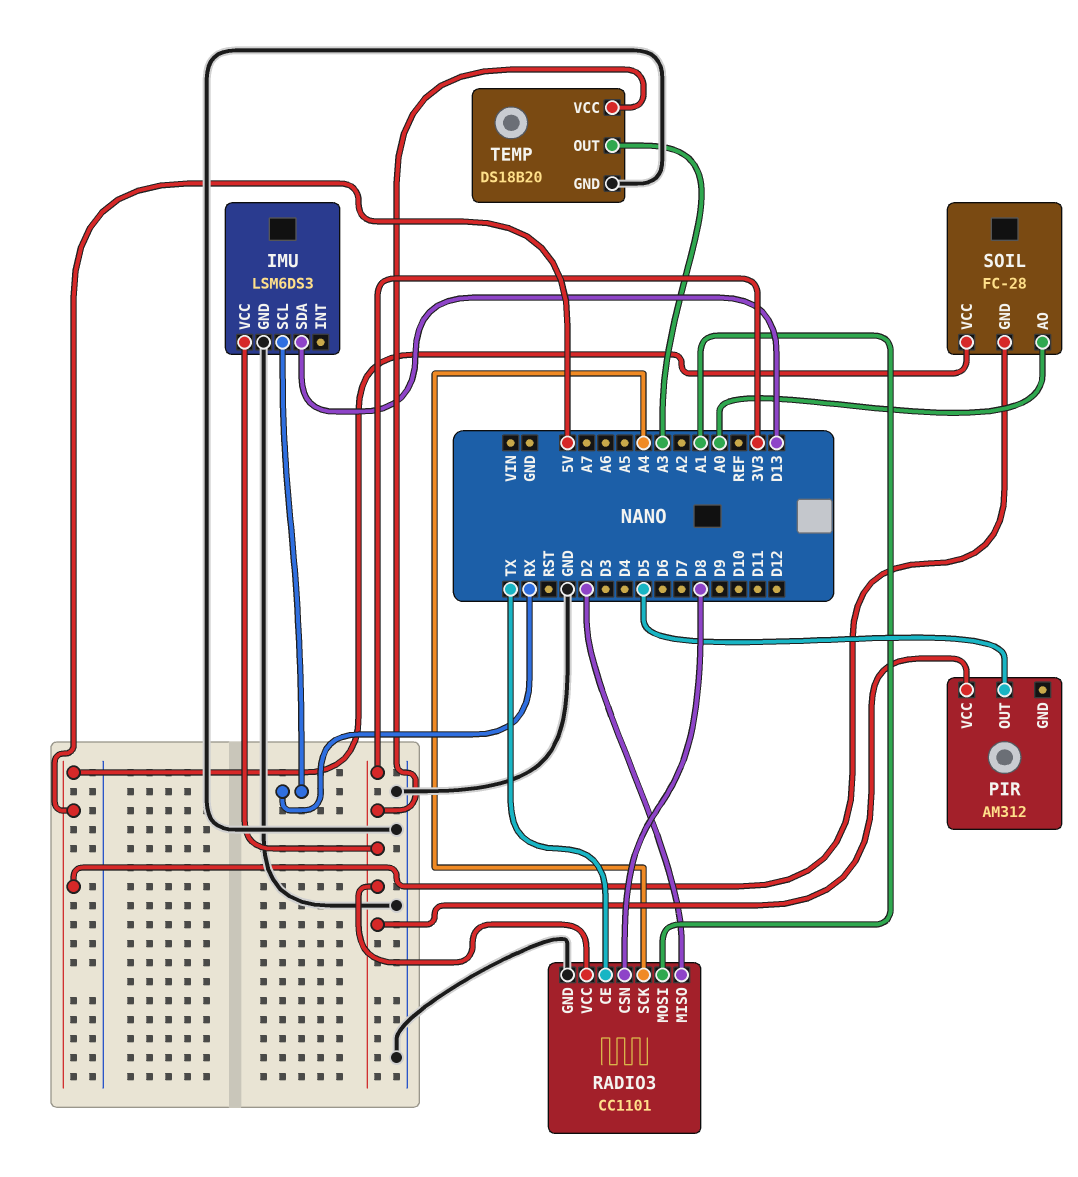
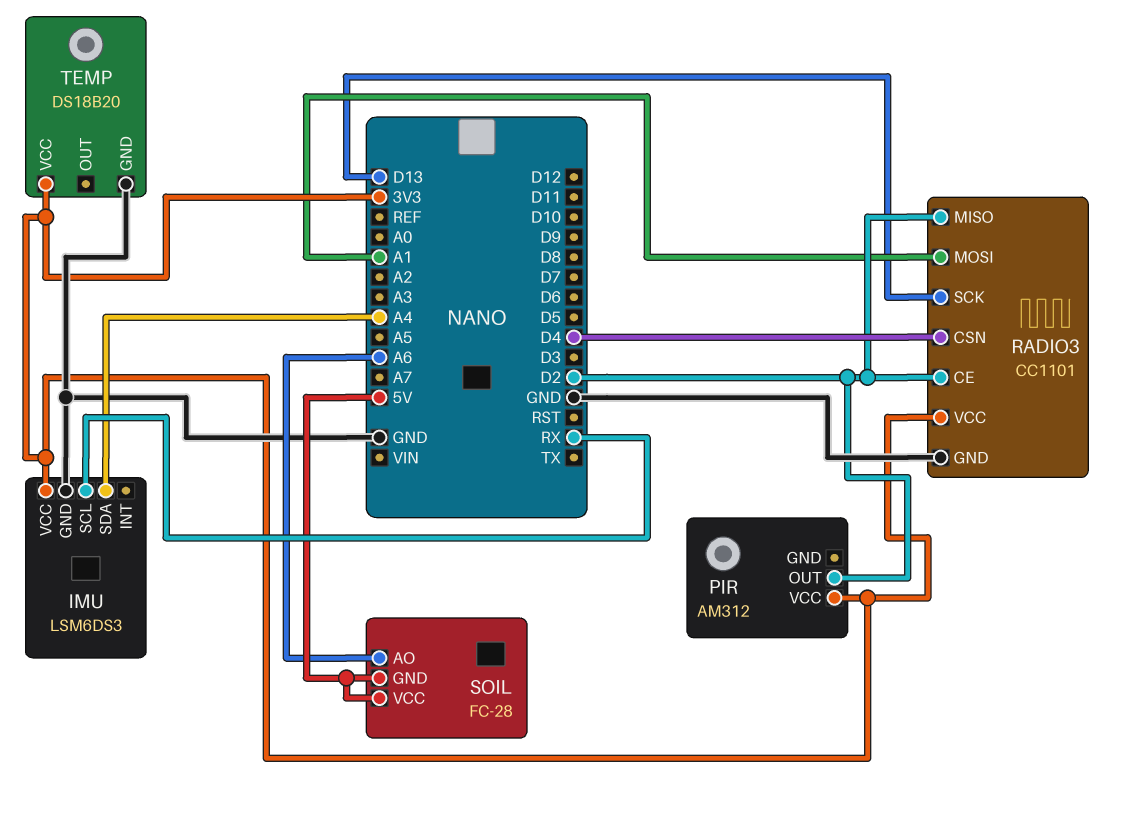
IMU pin SDA: D13 -> A4
PIR pin OUT: D5 -> D2
RADIO3 pin CE: TX -> D2
RADIO3 pin CSN: D8 -> D4
RADIO3 pin SCK: A4 -> D13
SOIL pin AO: A0 -> A6
TEMP pin OUT: A3 -> none

